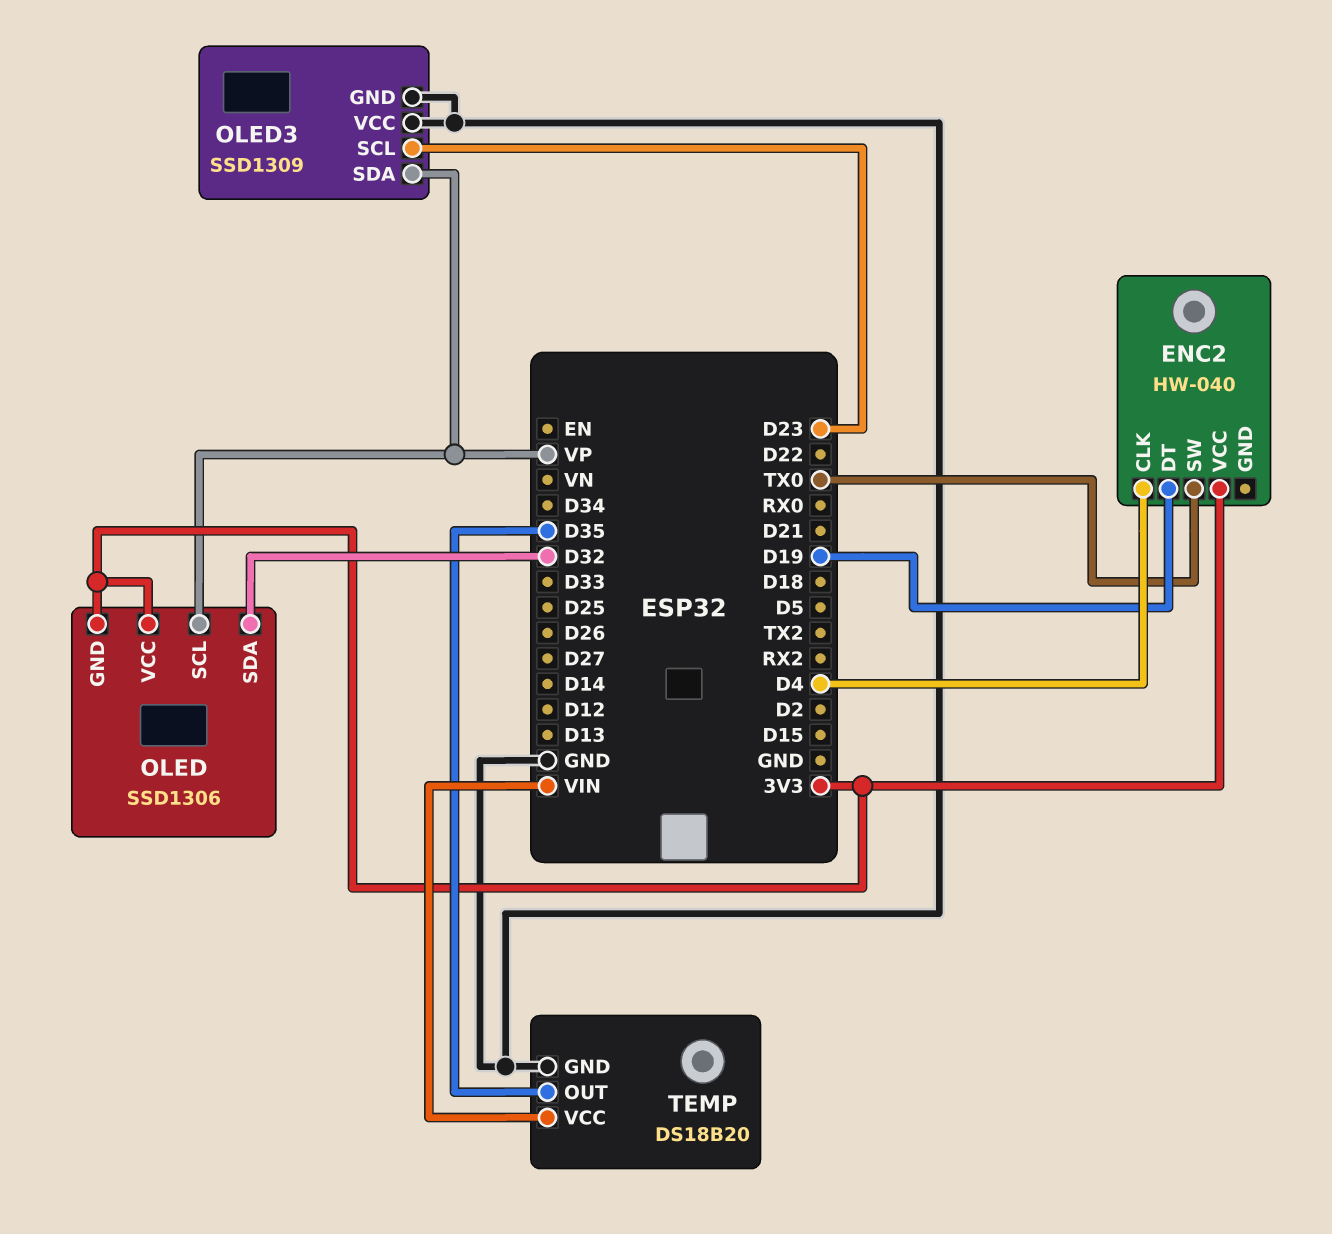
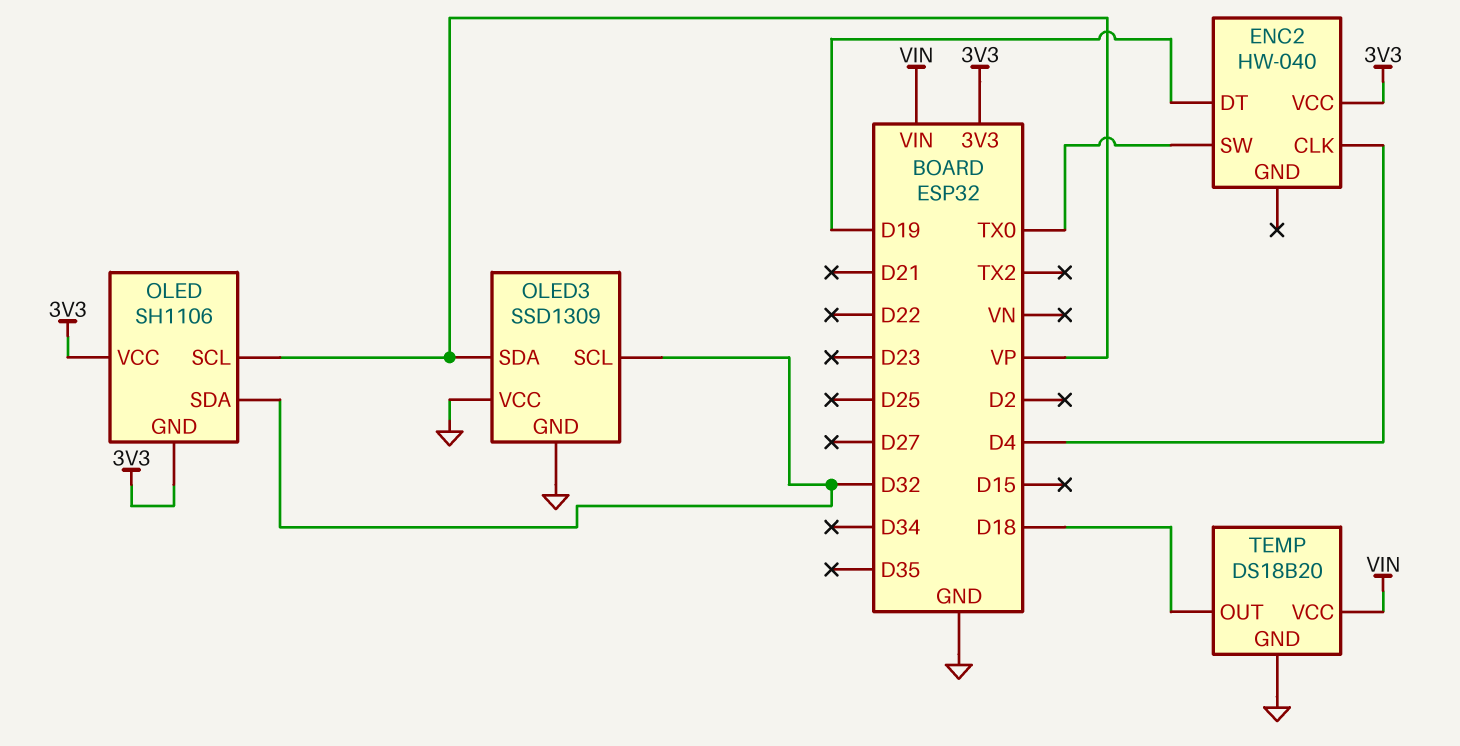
OLED: SSD1306 -> SH1106
OLED3 pin SCL: D23 -> D32
TEMP pin OUT: D35 -> D18

